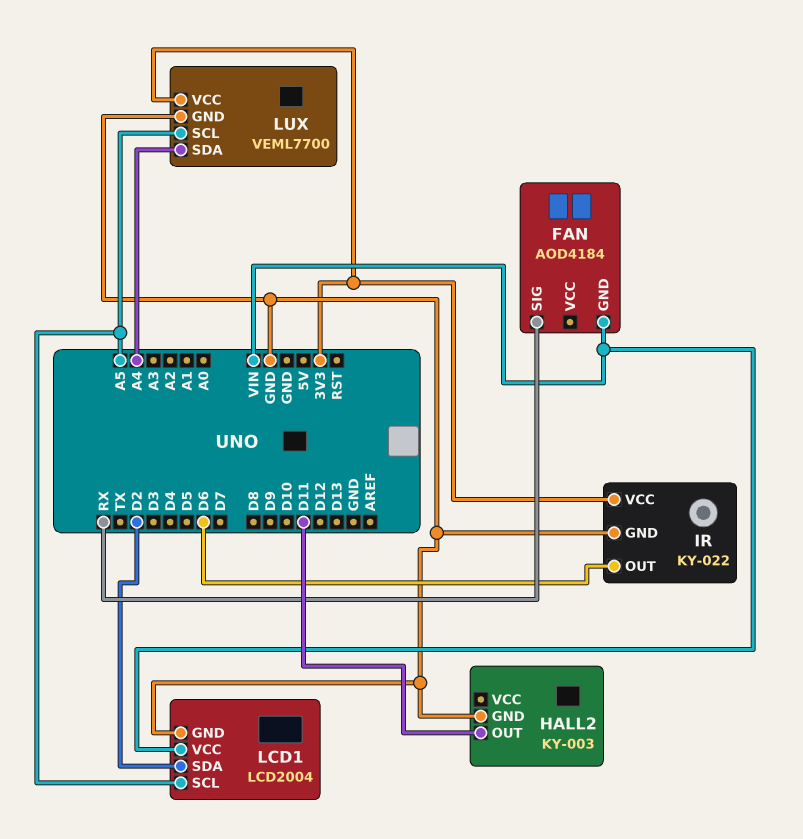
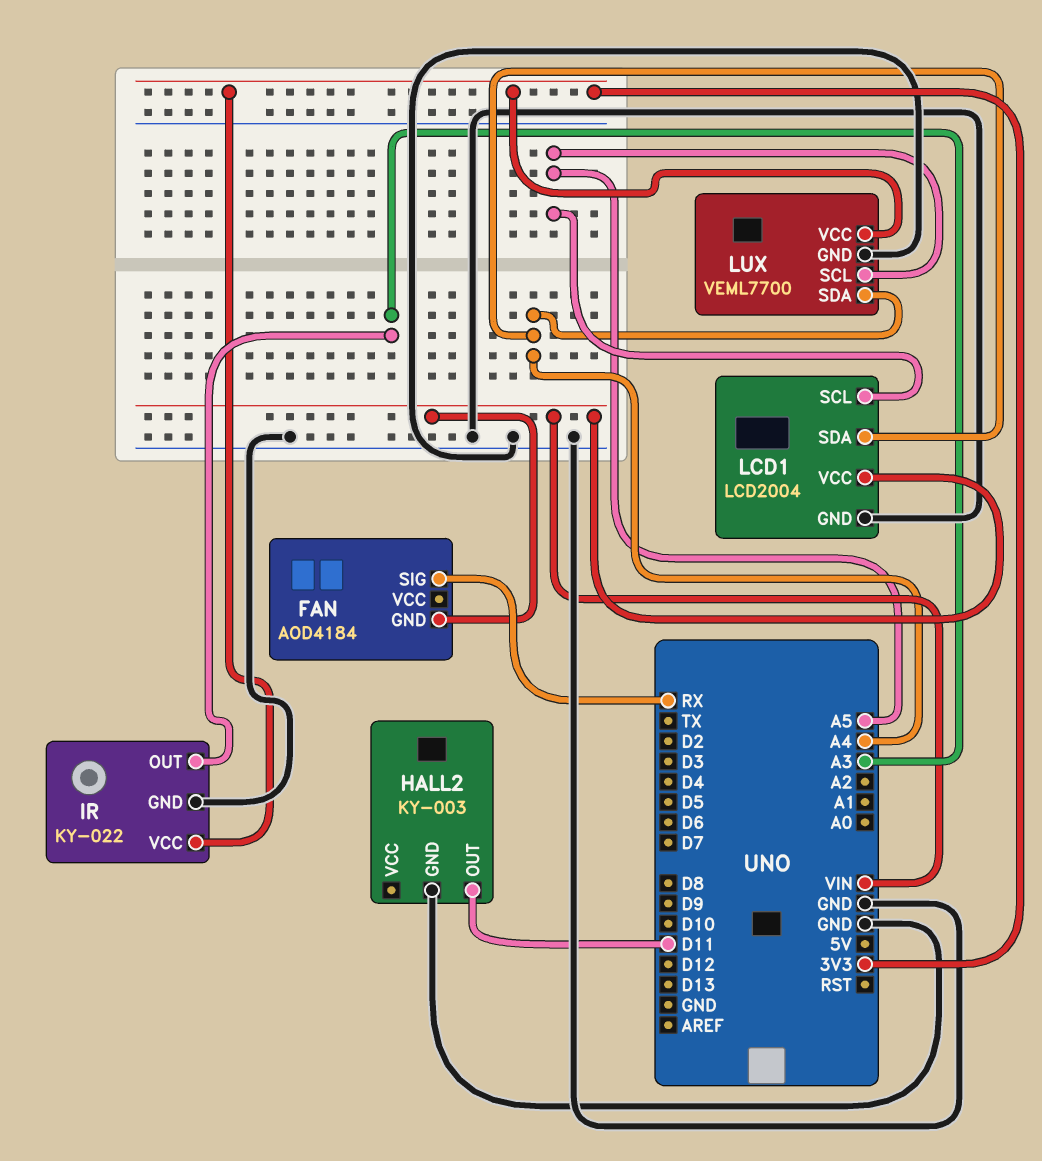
IR pin OUT: D6 -> A3
LCD1 pin SDA: D2 -> A4

